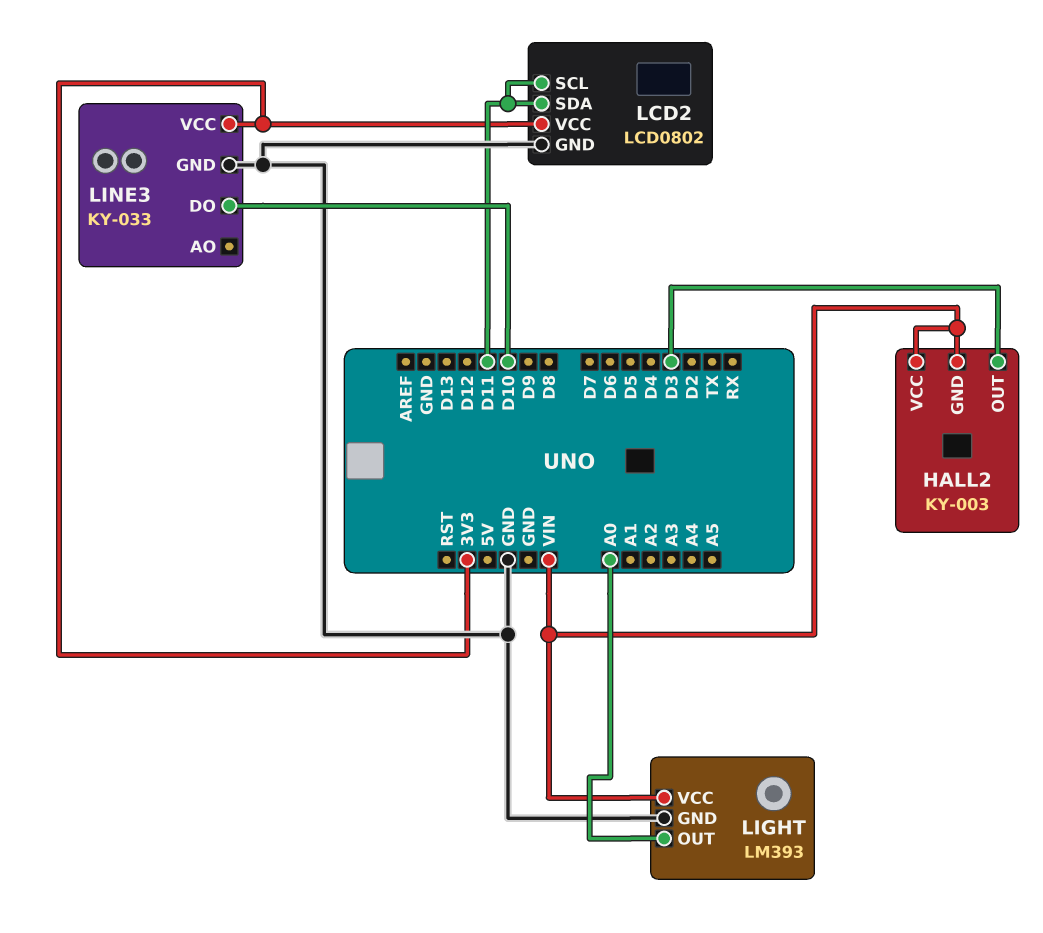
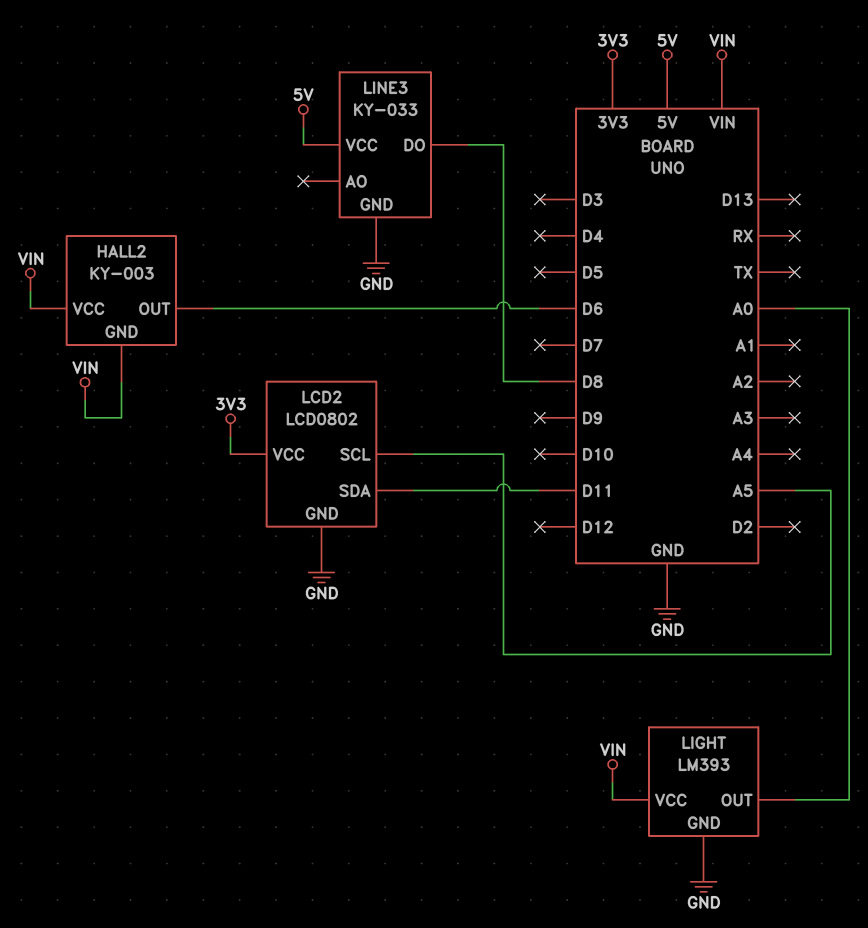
HALL2 pin OUT: D3 -> D6
LCD2 pin SCL: D11 -> A5
LINE3 pin DO: D10 -> D8
LINE3 pin VCC: 3V3 -> 5V

